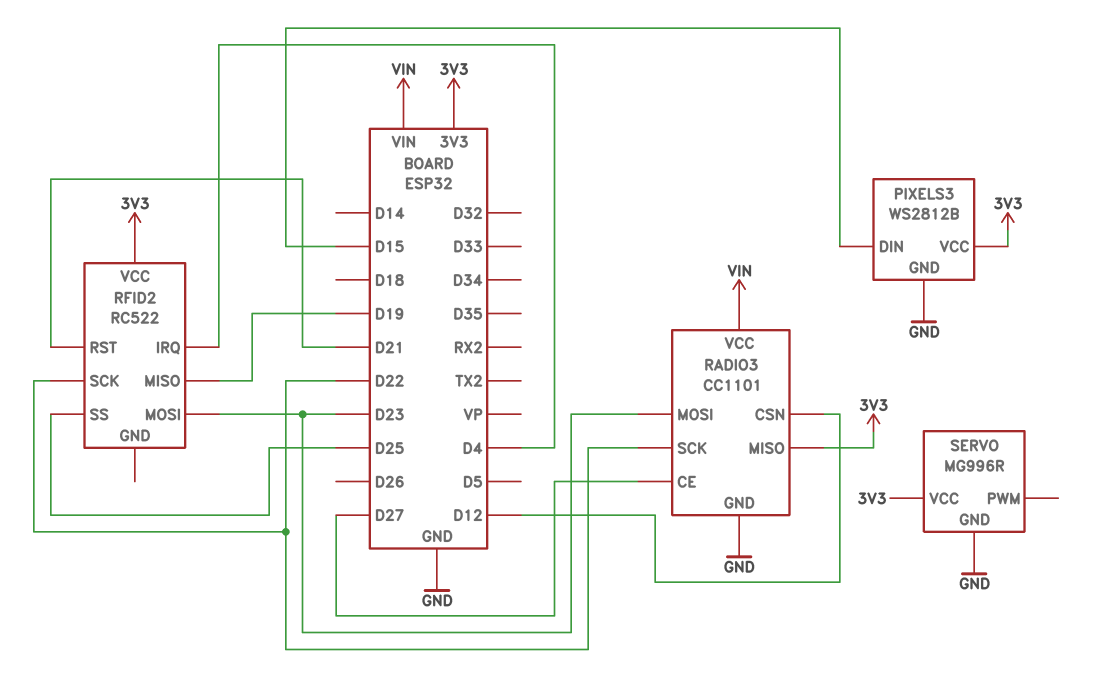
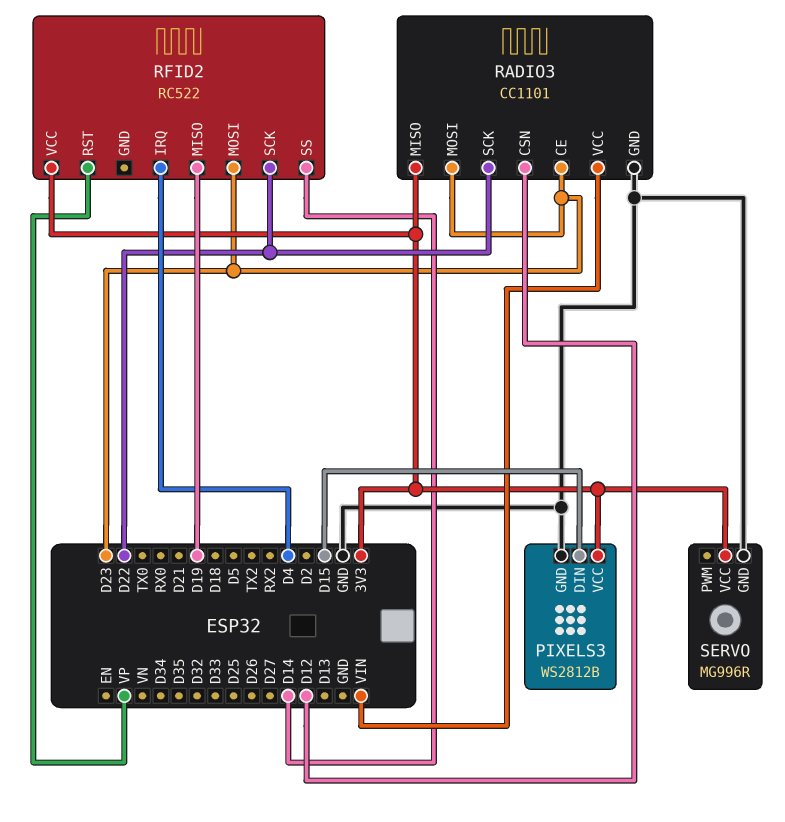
RADIO3 pin CE: D27 -> D23
RFID2 pin RST: D21 -> VP
RFID2 pin SS: D25 -> D14

